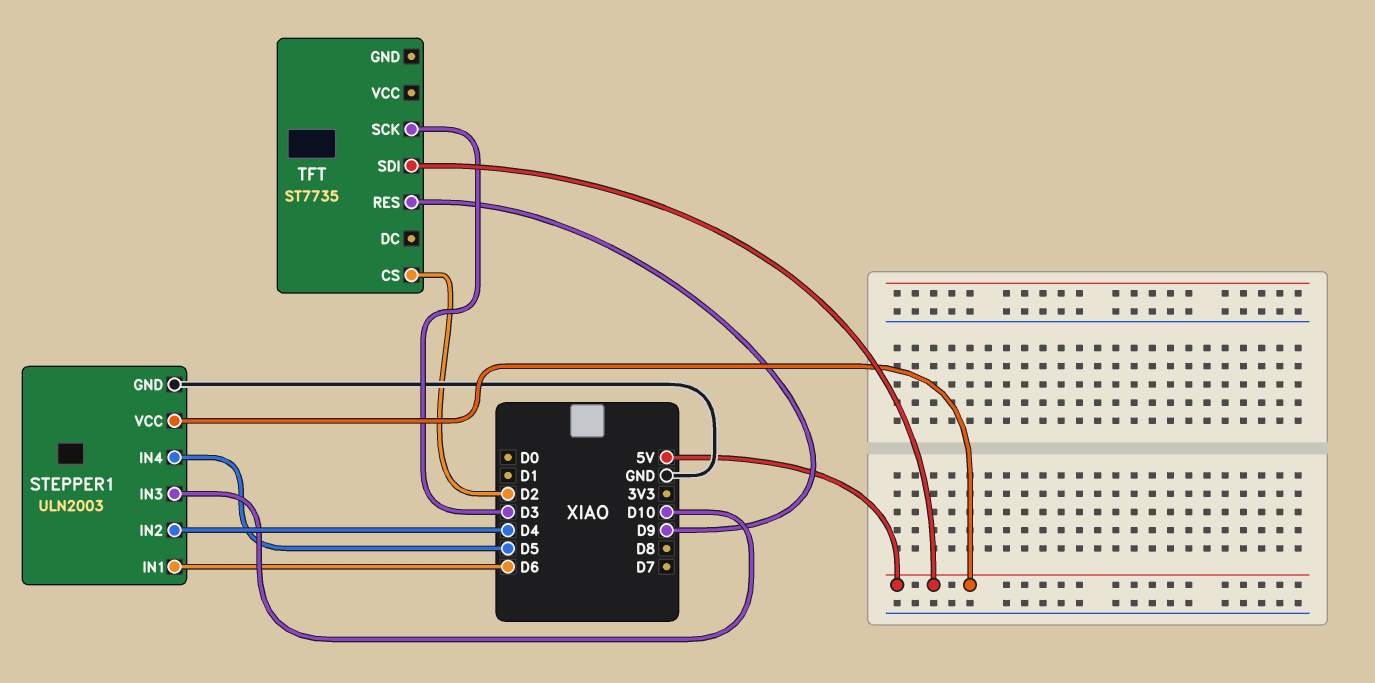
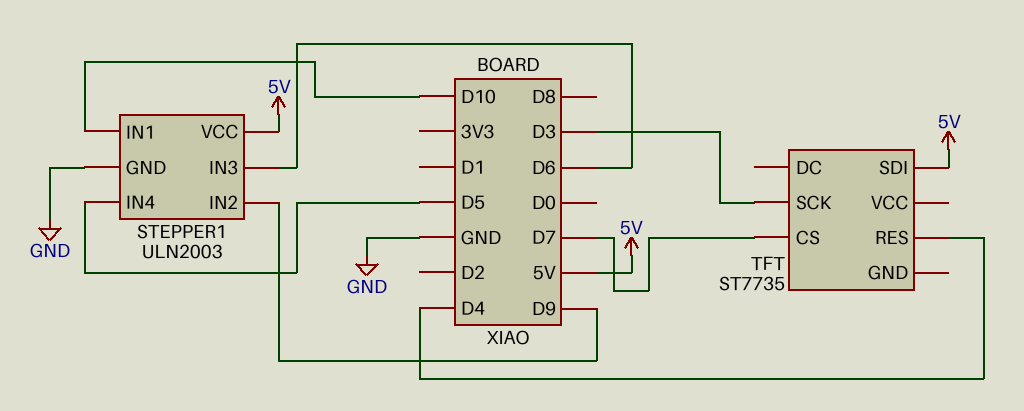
STEPPER1 pin IN1: D6 -> D10
STEPPER1 pin IN2: D4 -> D9
STEPPER1 pin IN3: D10 -> D6
TFT pin CS: D2 -> D7
TFT pin RES: D9 -> D4

